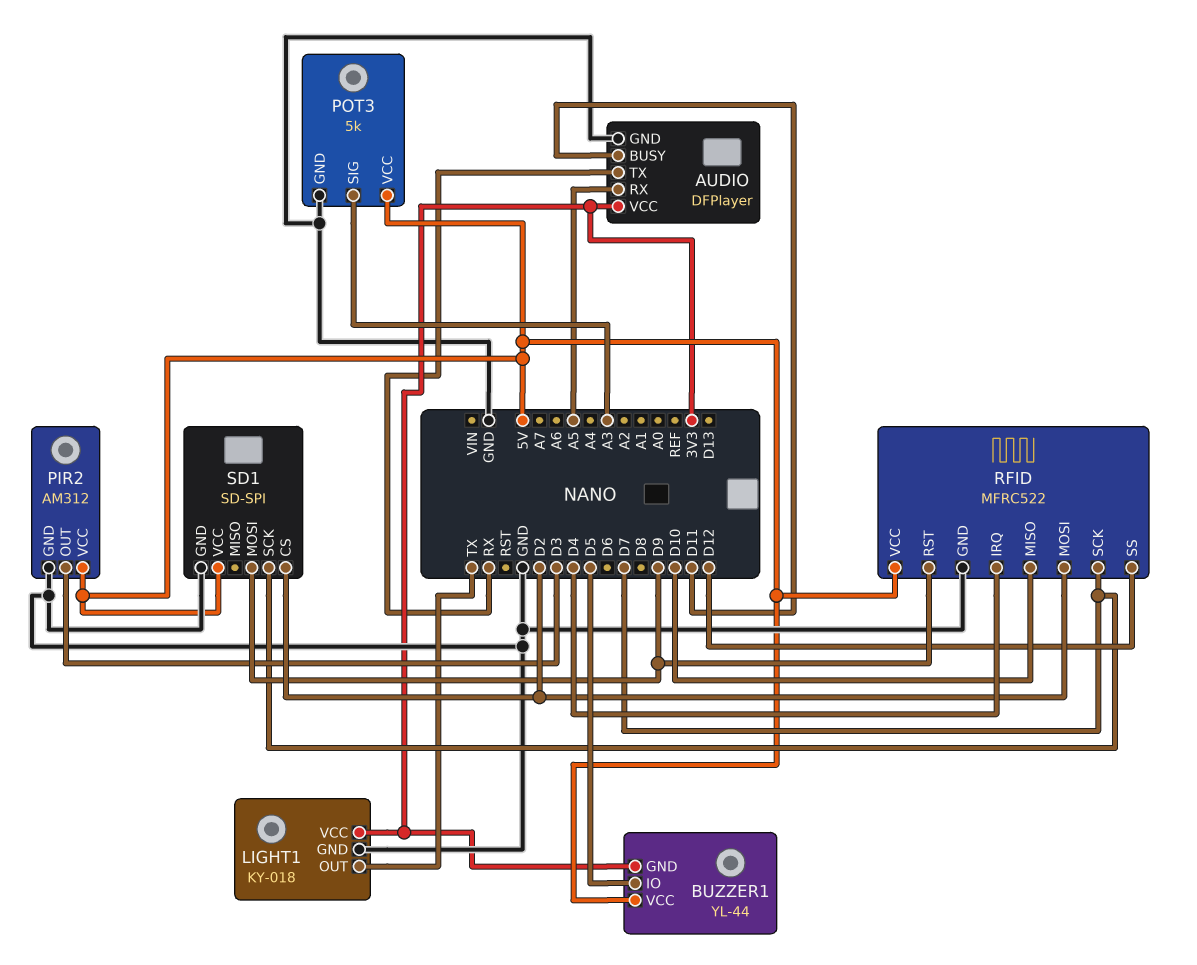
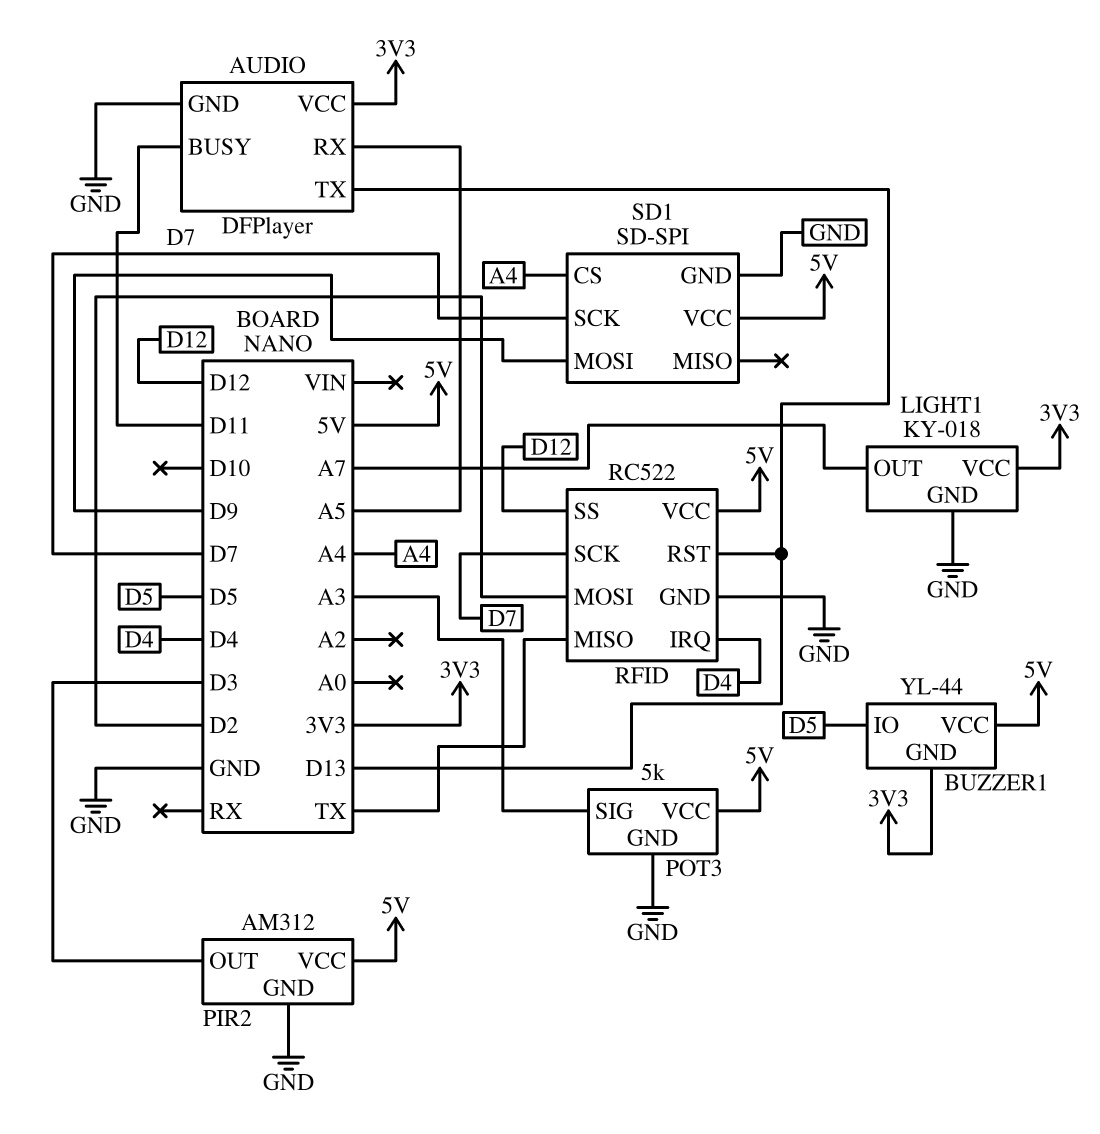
AUDIO pin TX: RX -> D13
LIGHT1 pin OUT: TX -> A7
RFID: MFRC522 -> RC522
RFID pin MISO: D10 -> TX
RFID pin RST: D9 -> D13
SD1 pin CS: D2 -> A4

